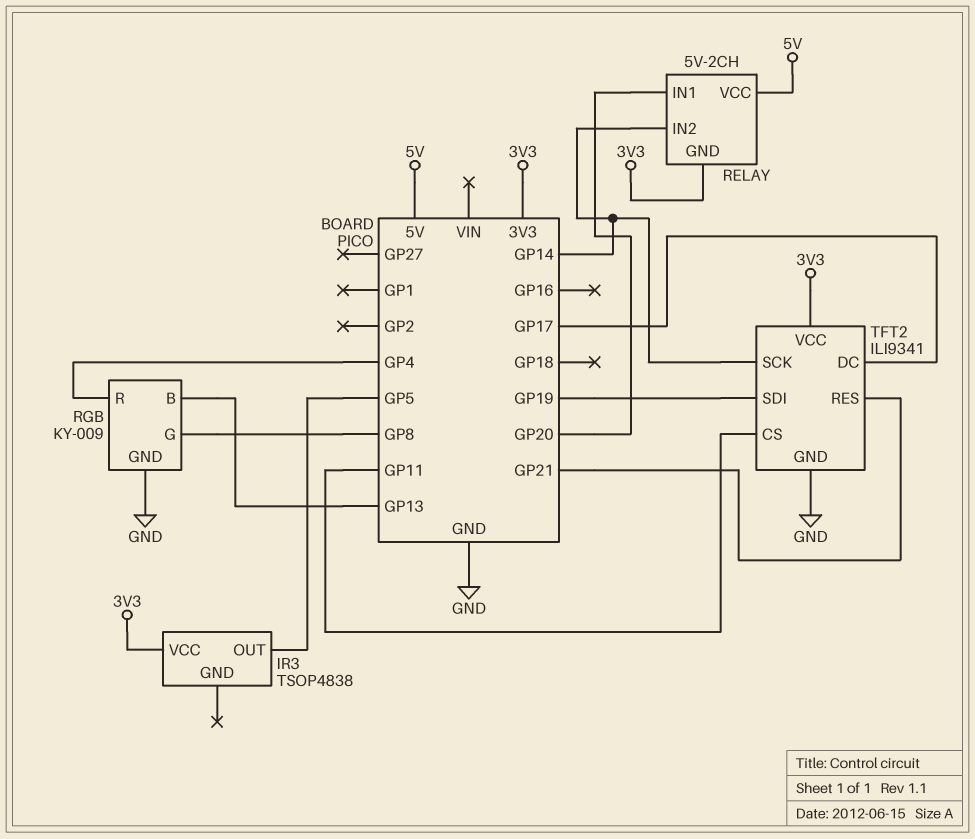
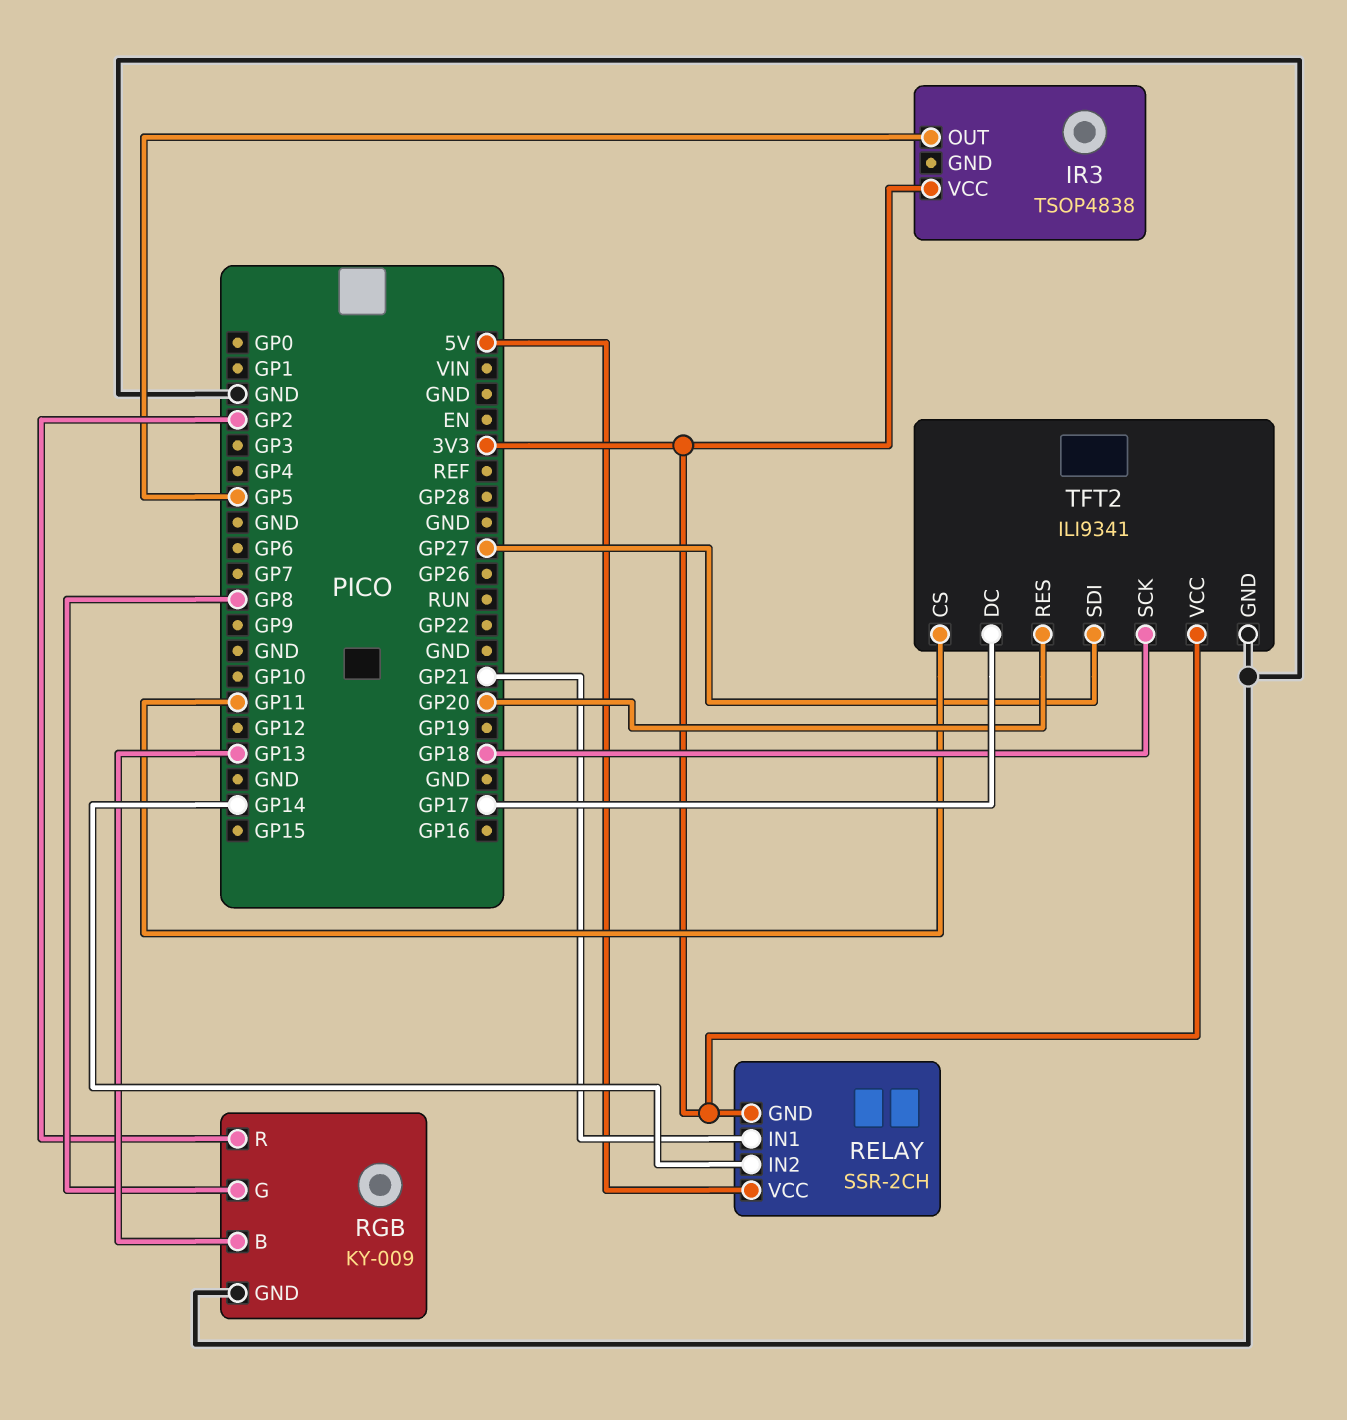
RELAY: 5V-2CH -> SSR-2CH
RELAY pin IN1: GP20 -> GP21
RGB pin R: GP4 -> GP2
TFT2 pin RES: GP21 -> GP20
TFT2 pin SCK: GP14 -> GP18
TFT2 pin SDI: GP19 -> GP27

